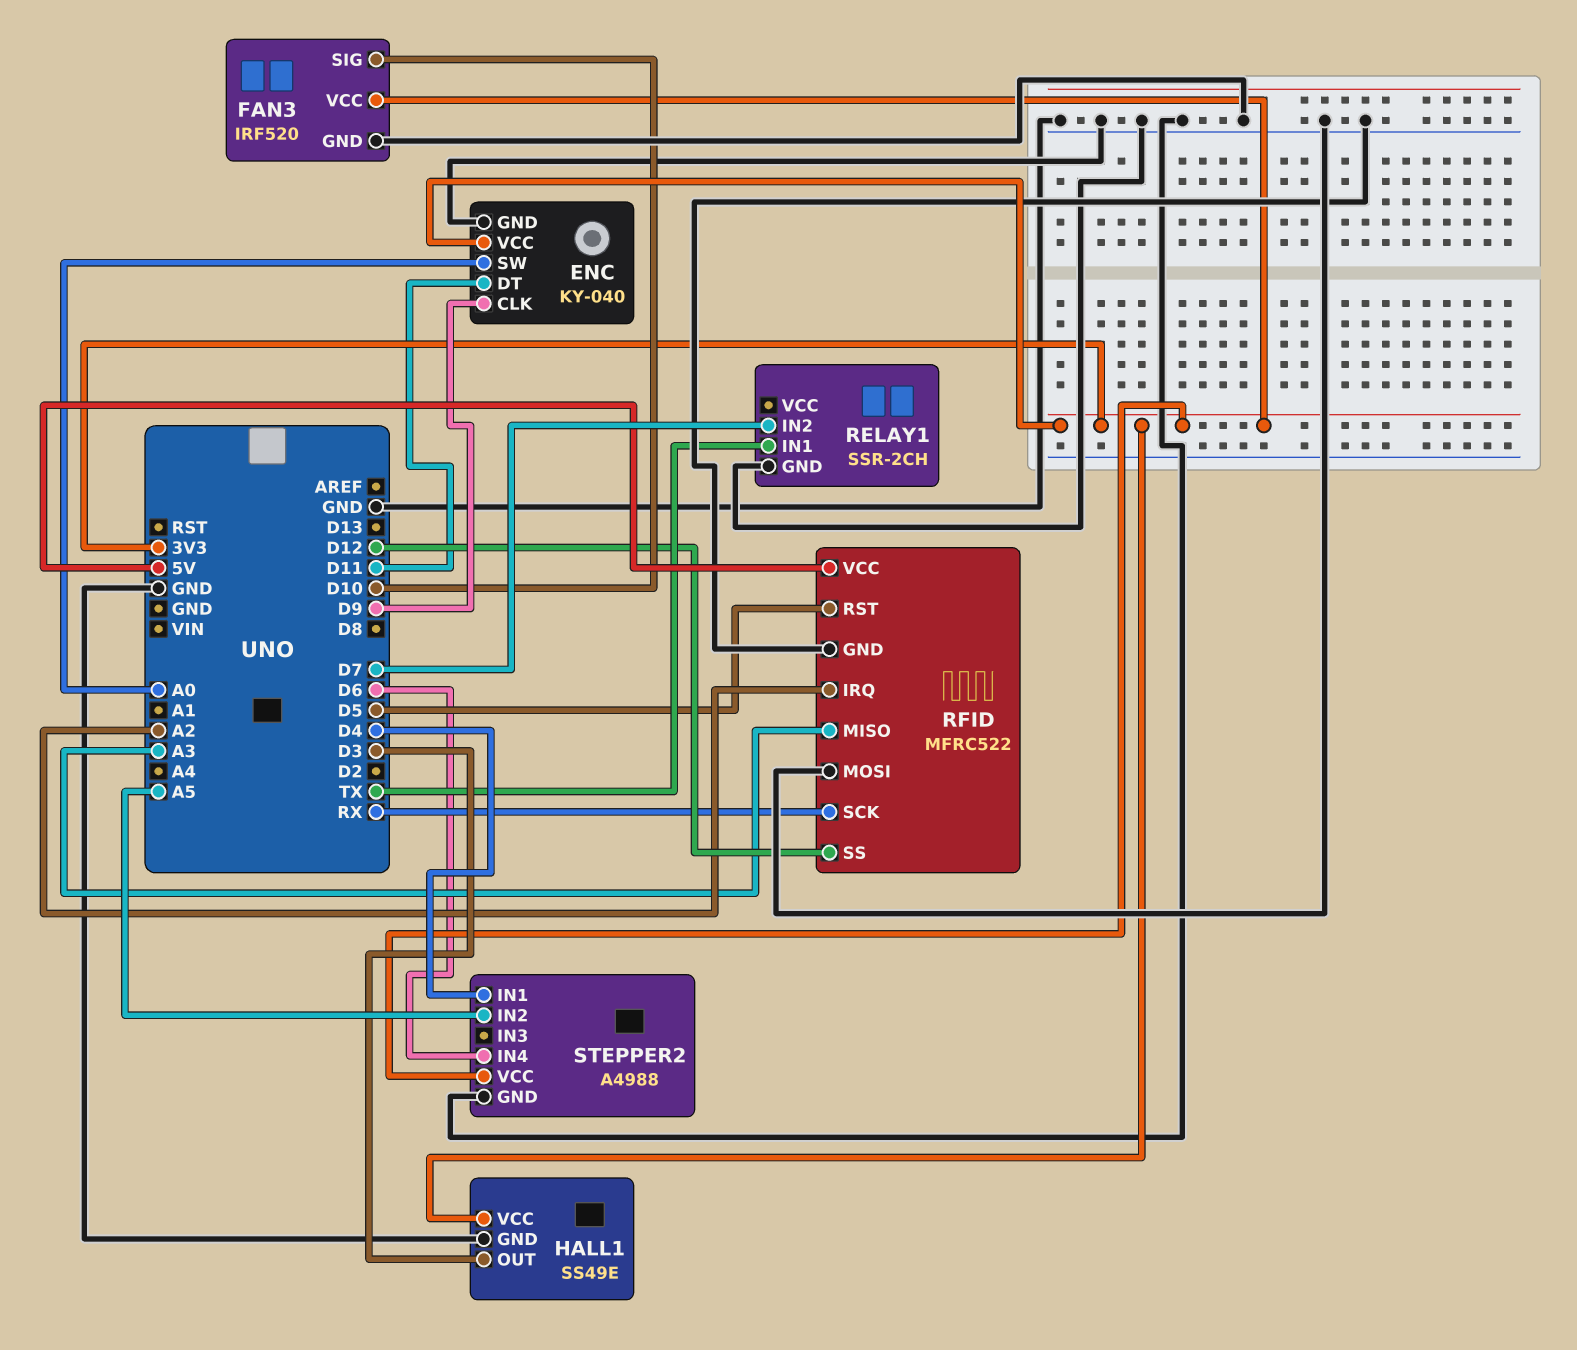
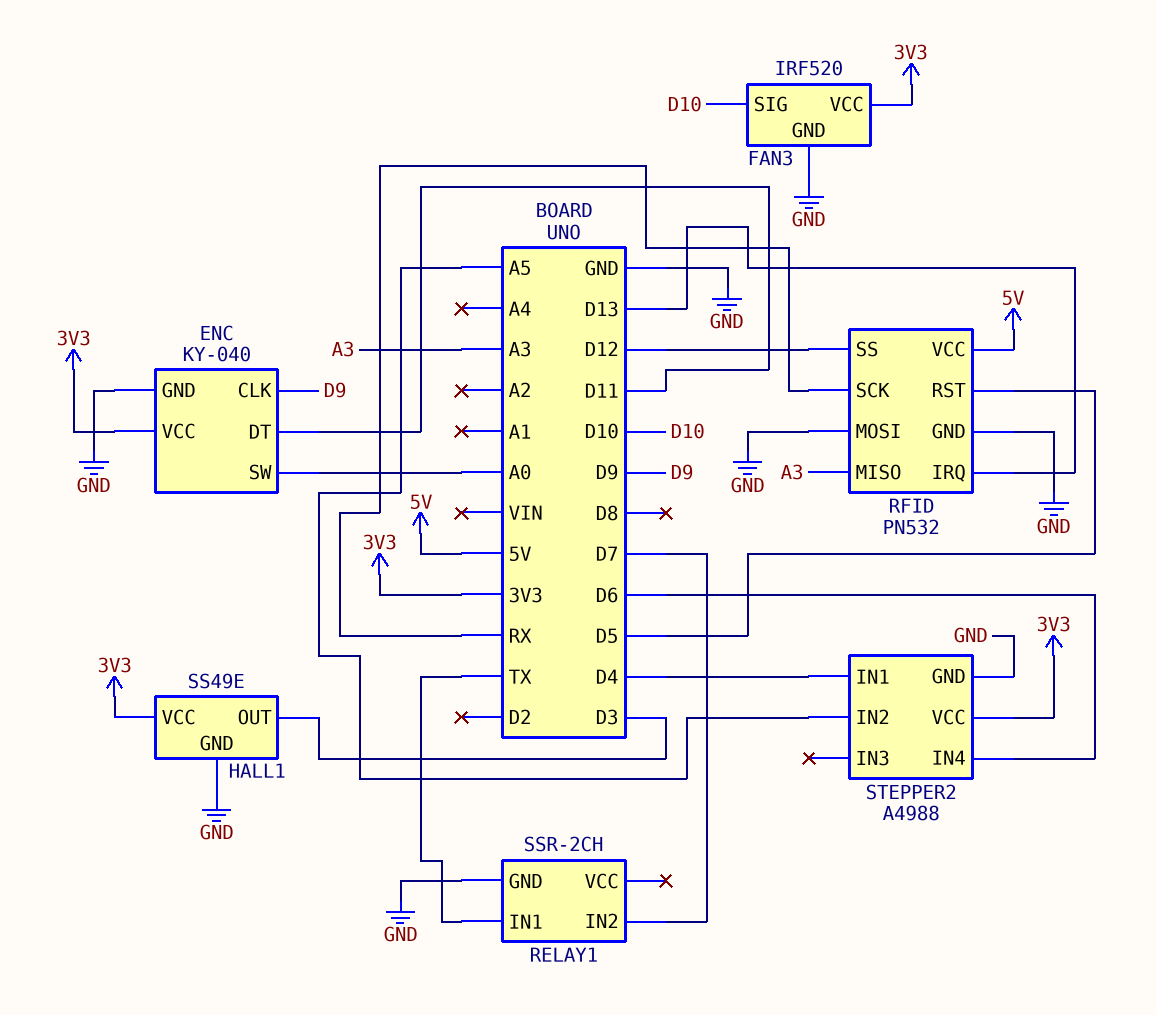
RFID: MFRC522 -> PN532
RFID pin IRQ: A2 -> D13

